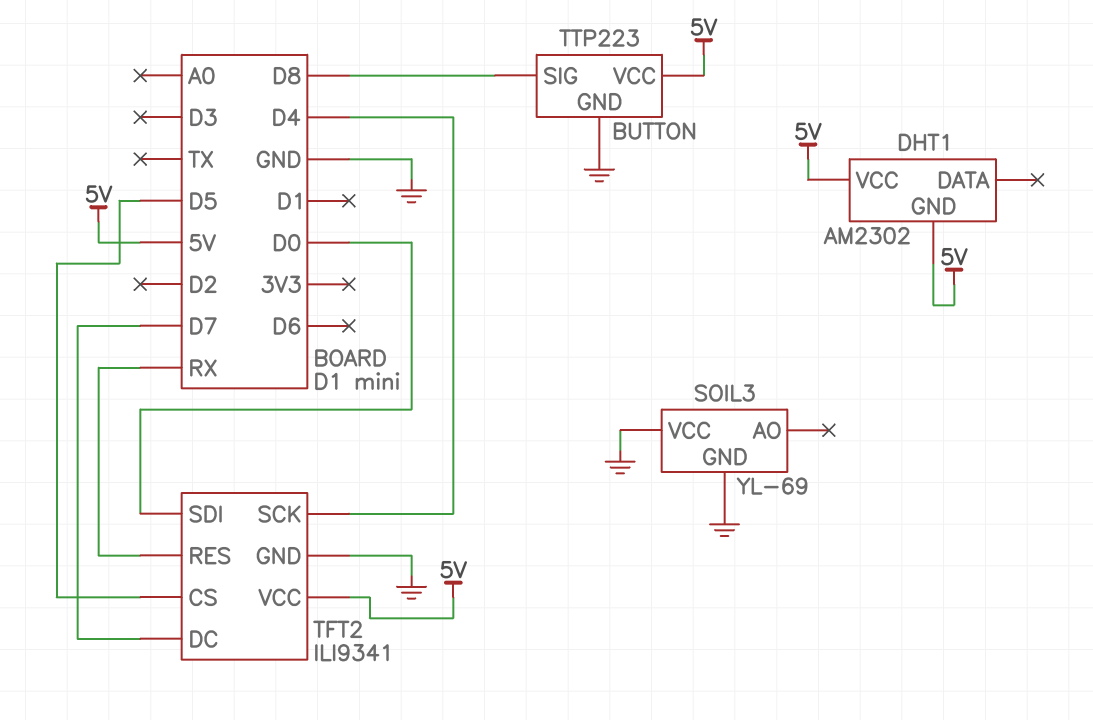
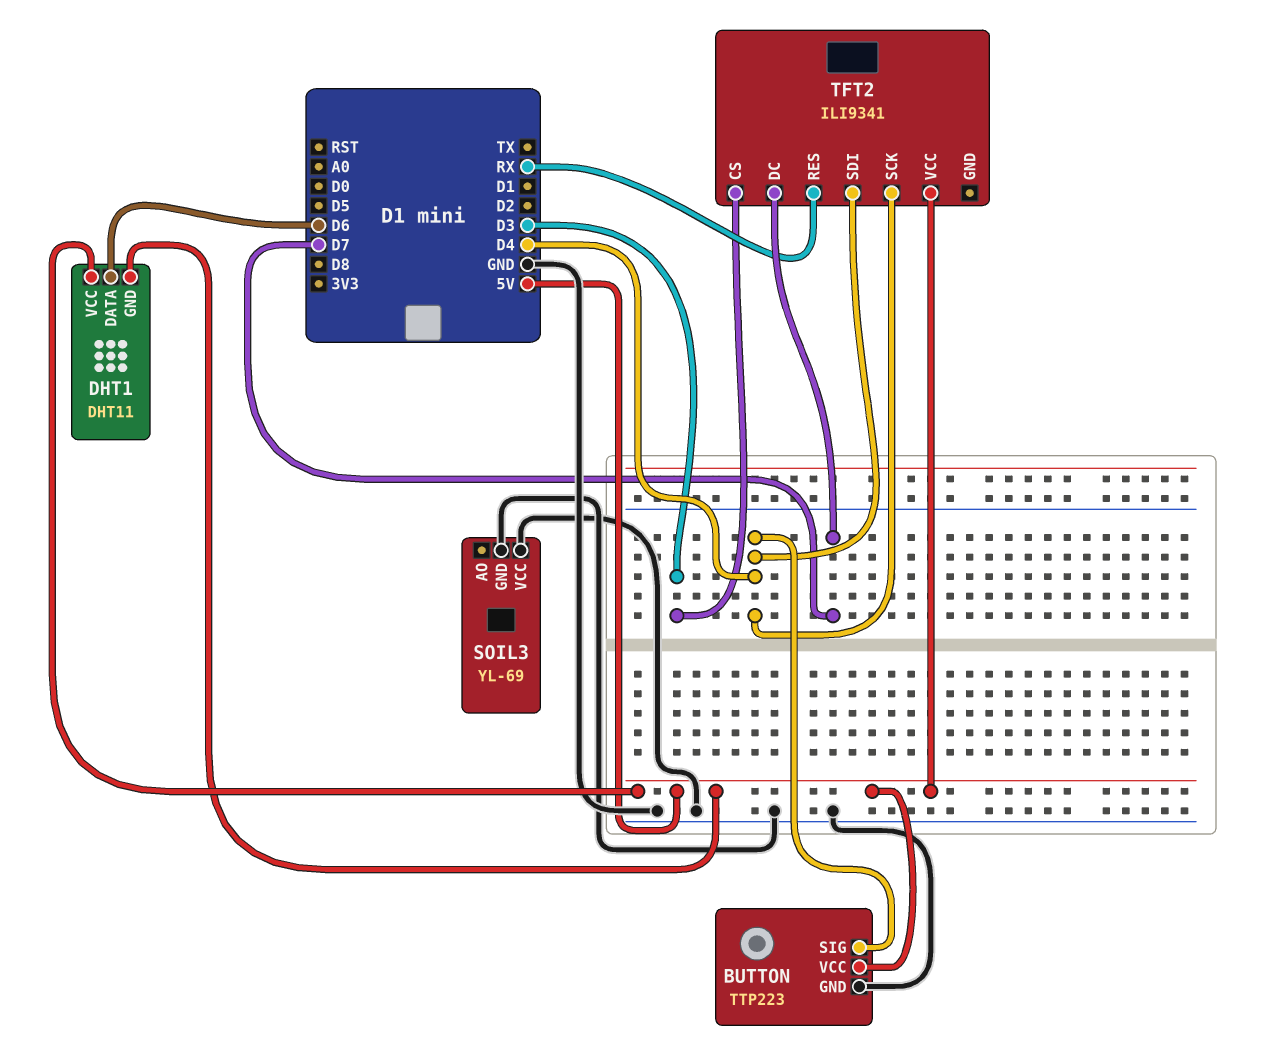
BUTTON pin SIG: D8 -> D4
DHT1: AM2302 -> DHT11
DHT1 pin DATA: none -> D6
TFT2 pin CS: D5 -> D3
TFT2 pin GND: GND -> none
TFT2 pin SDI: D0 -> D4

